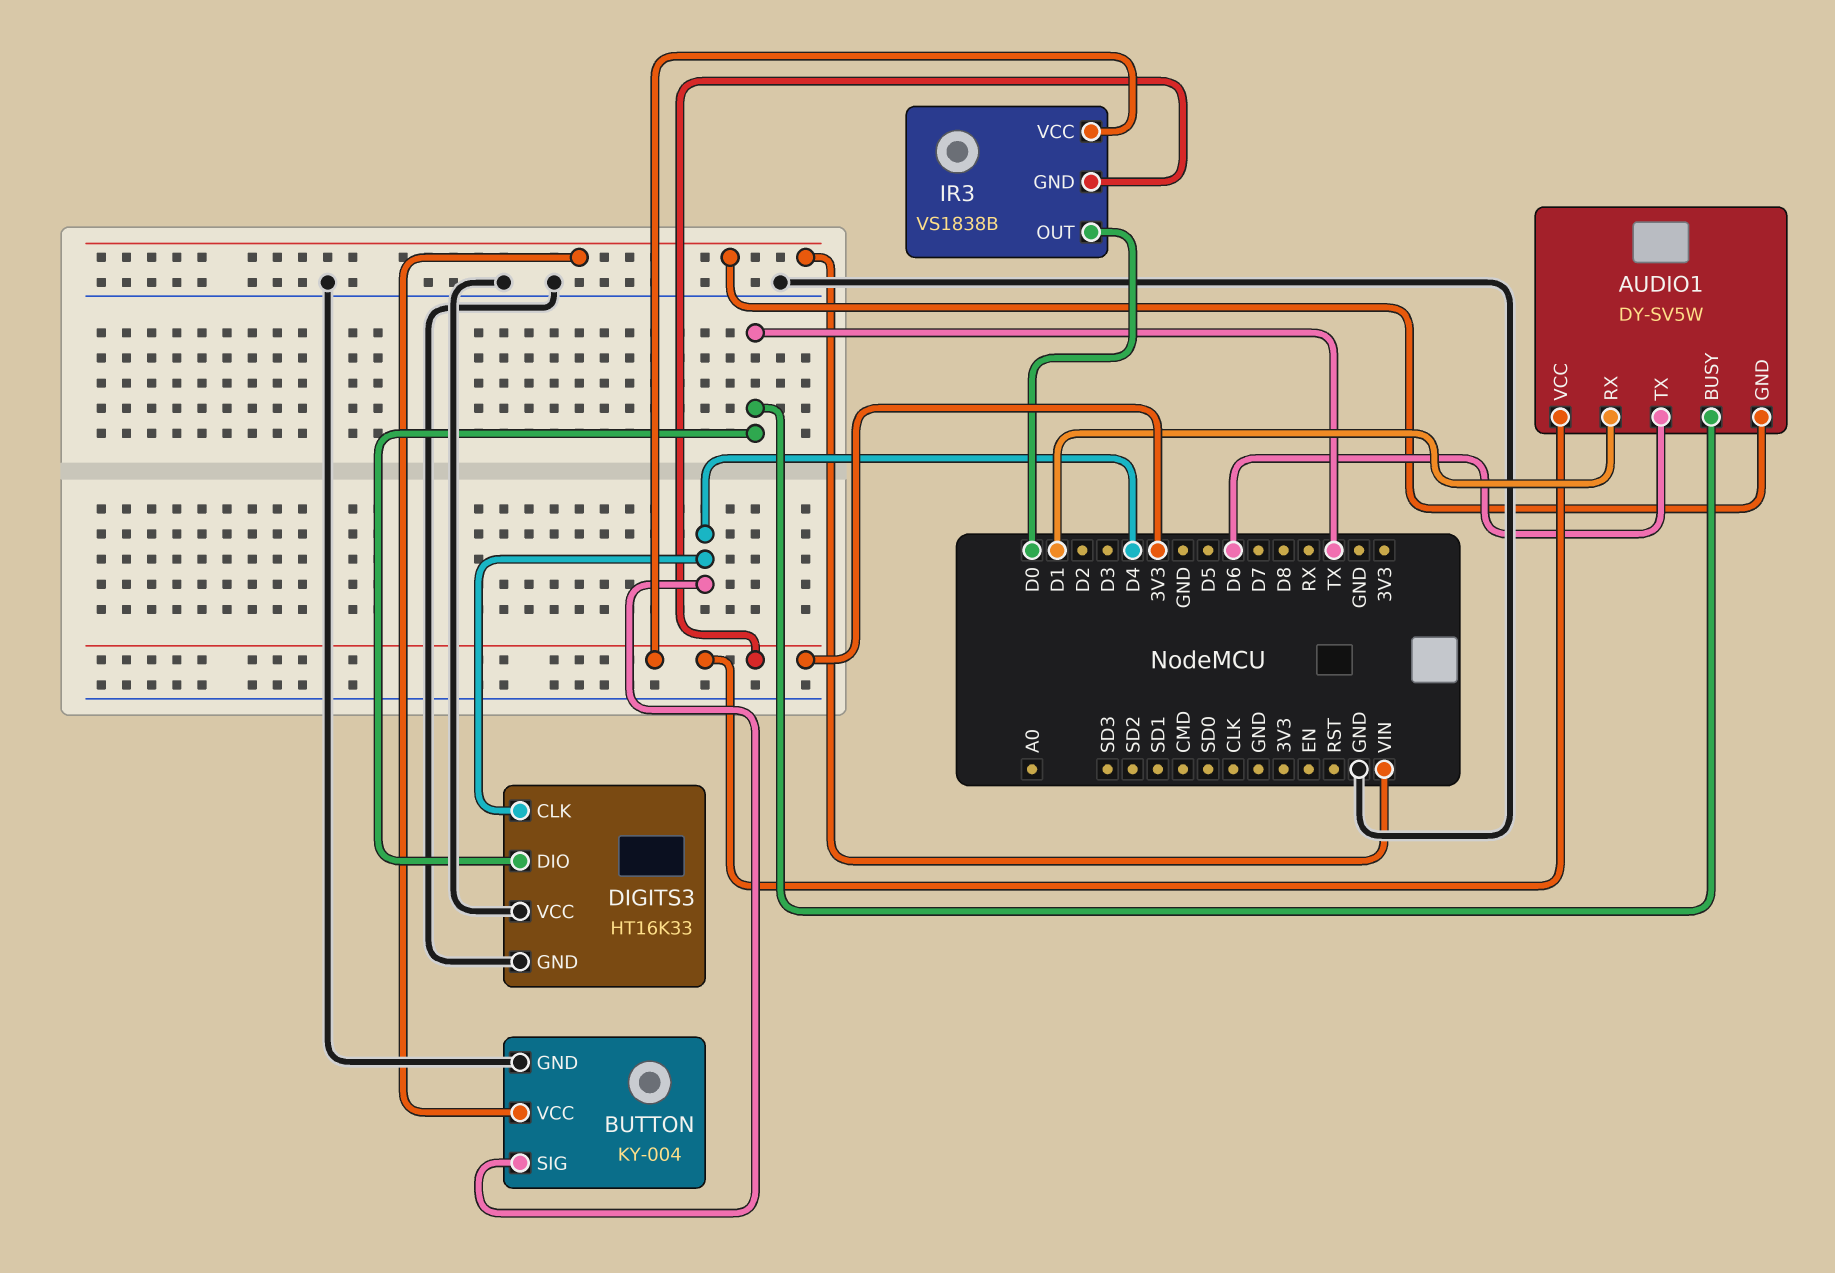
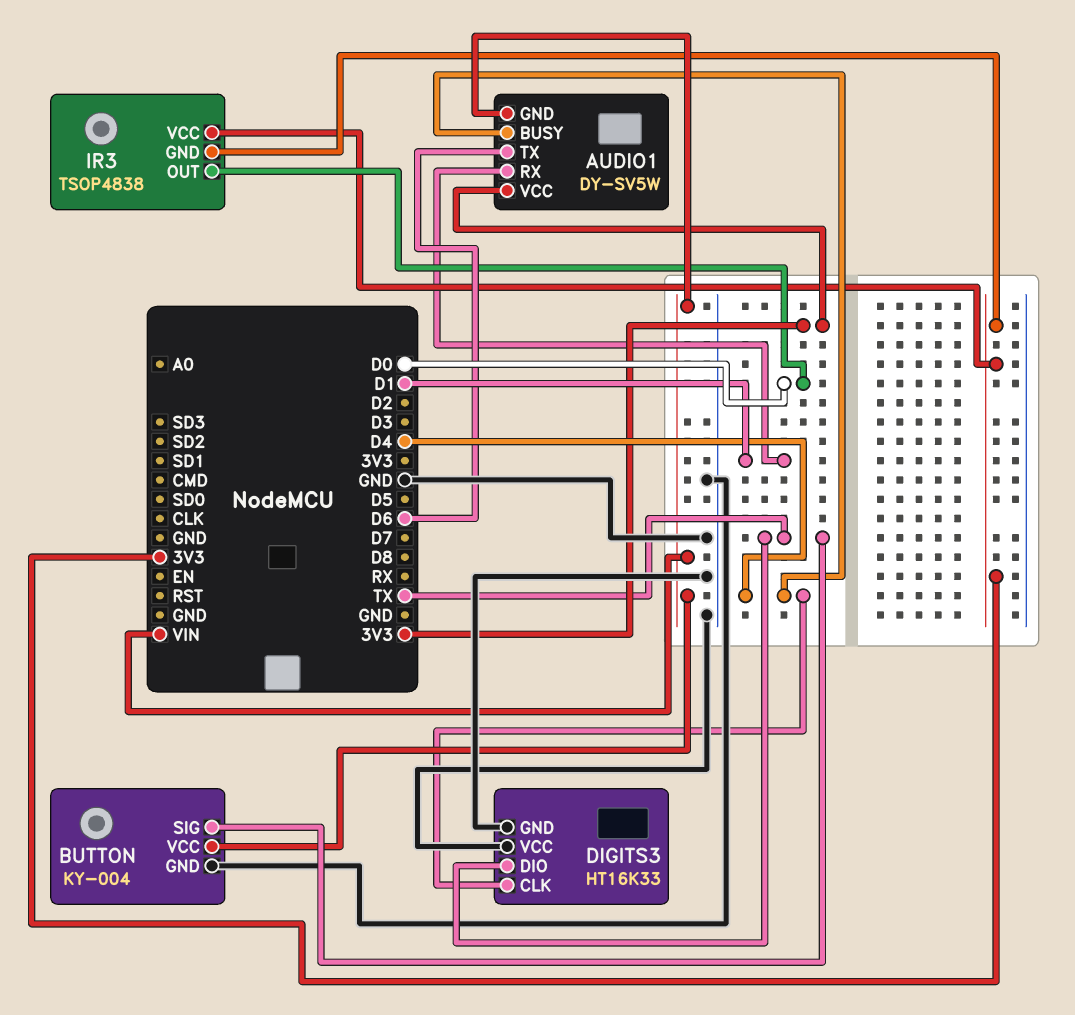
AUDIO1 pin BUSY: TX -> D4
BUTTON pin SIG: D4 -> TX
IR3: VS1838B -> TSOP4838

